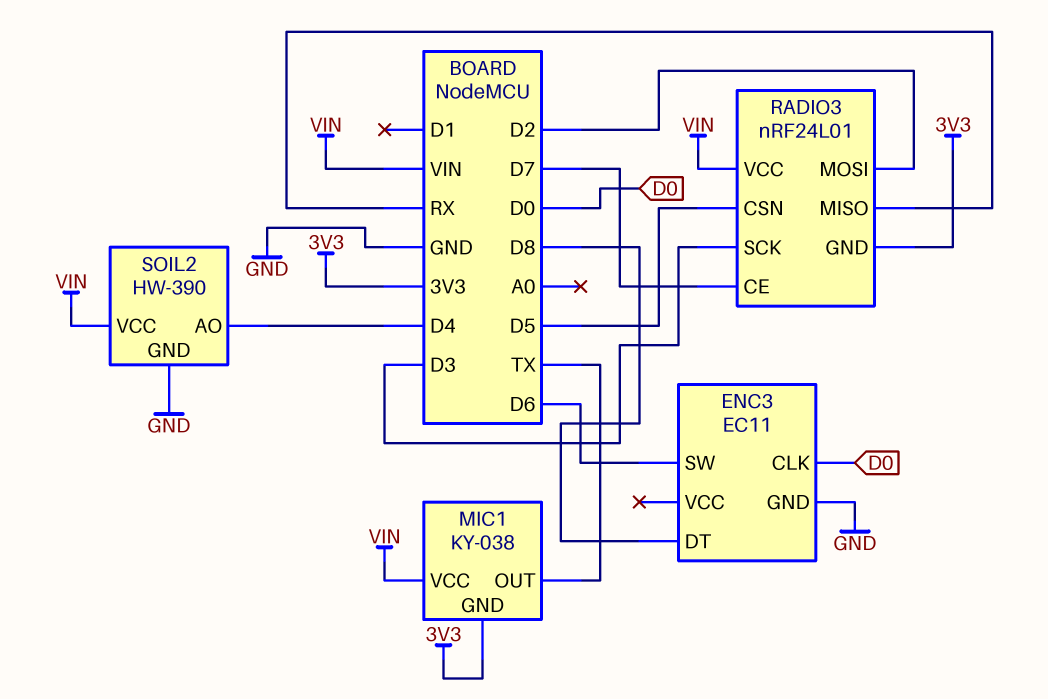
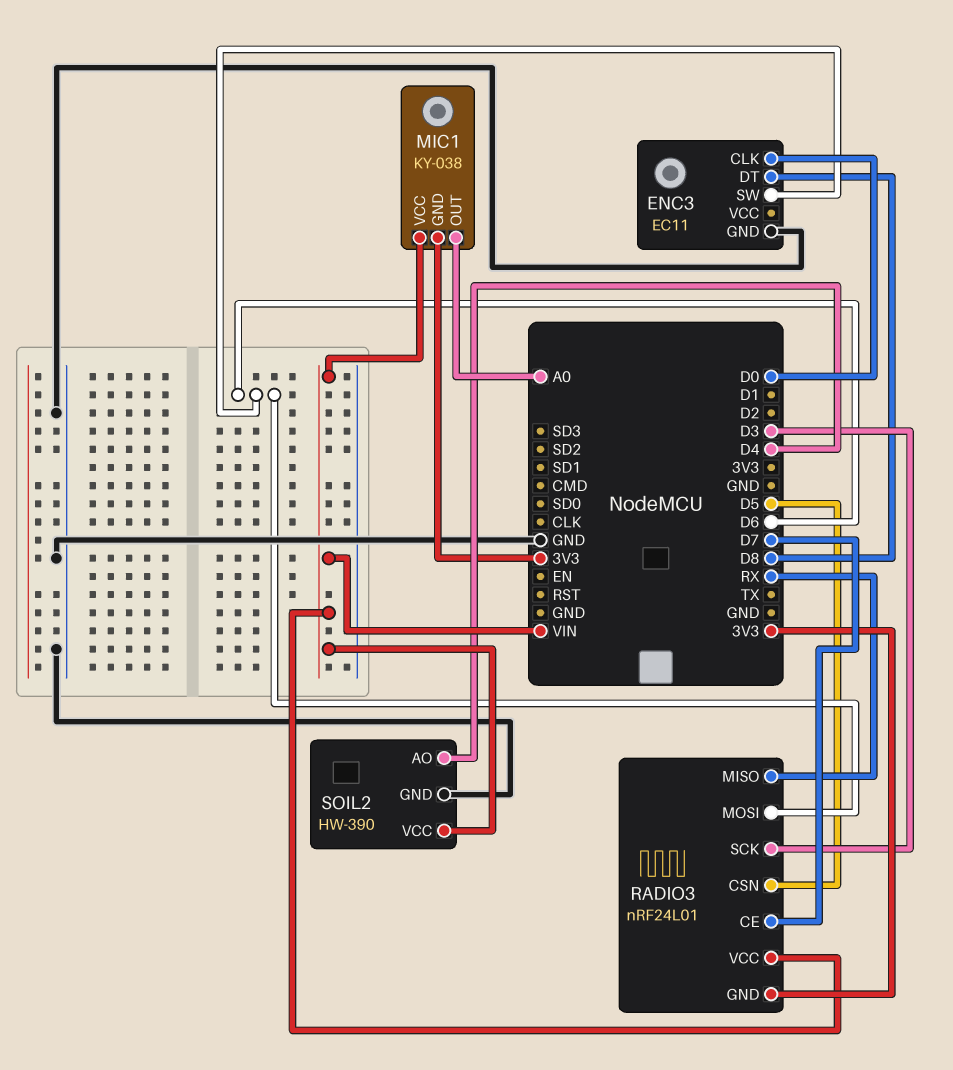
MIC1 pin OUT: TX -> A0
RADIO3 pin MOSI: D2 -> D6

